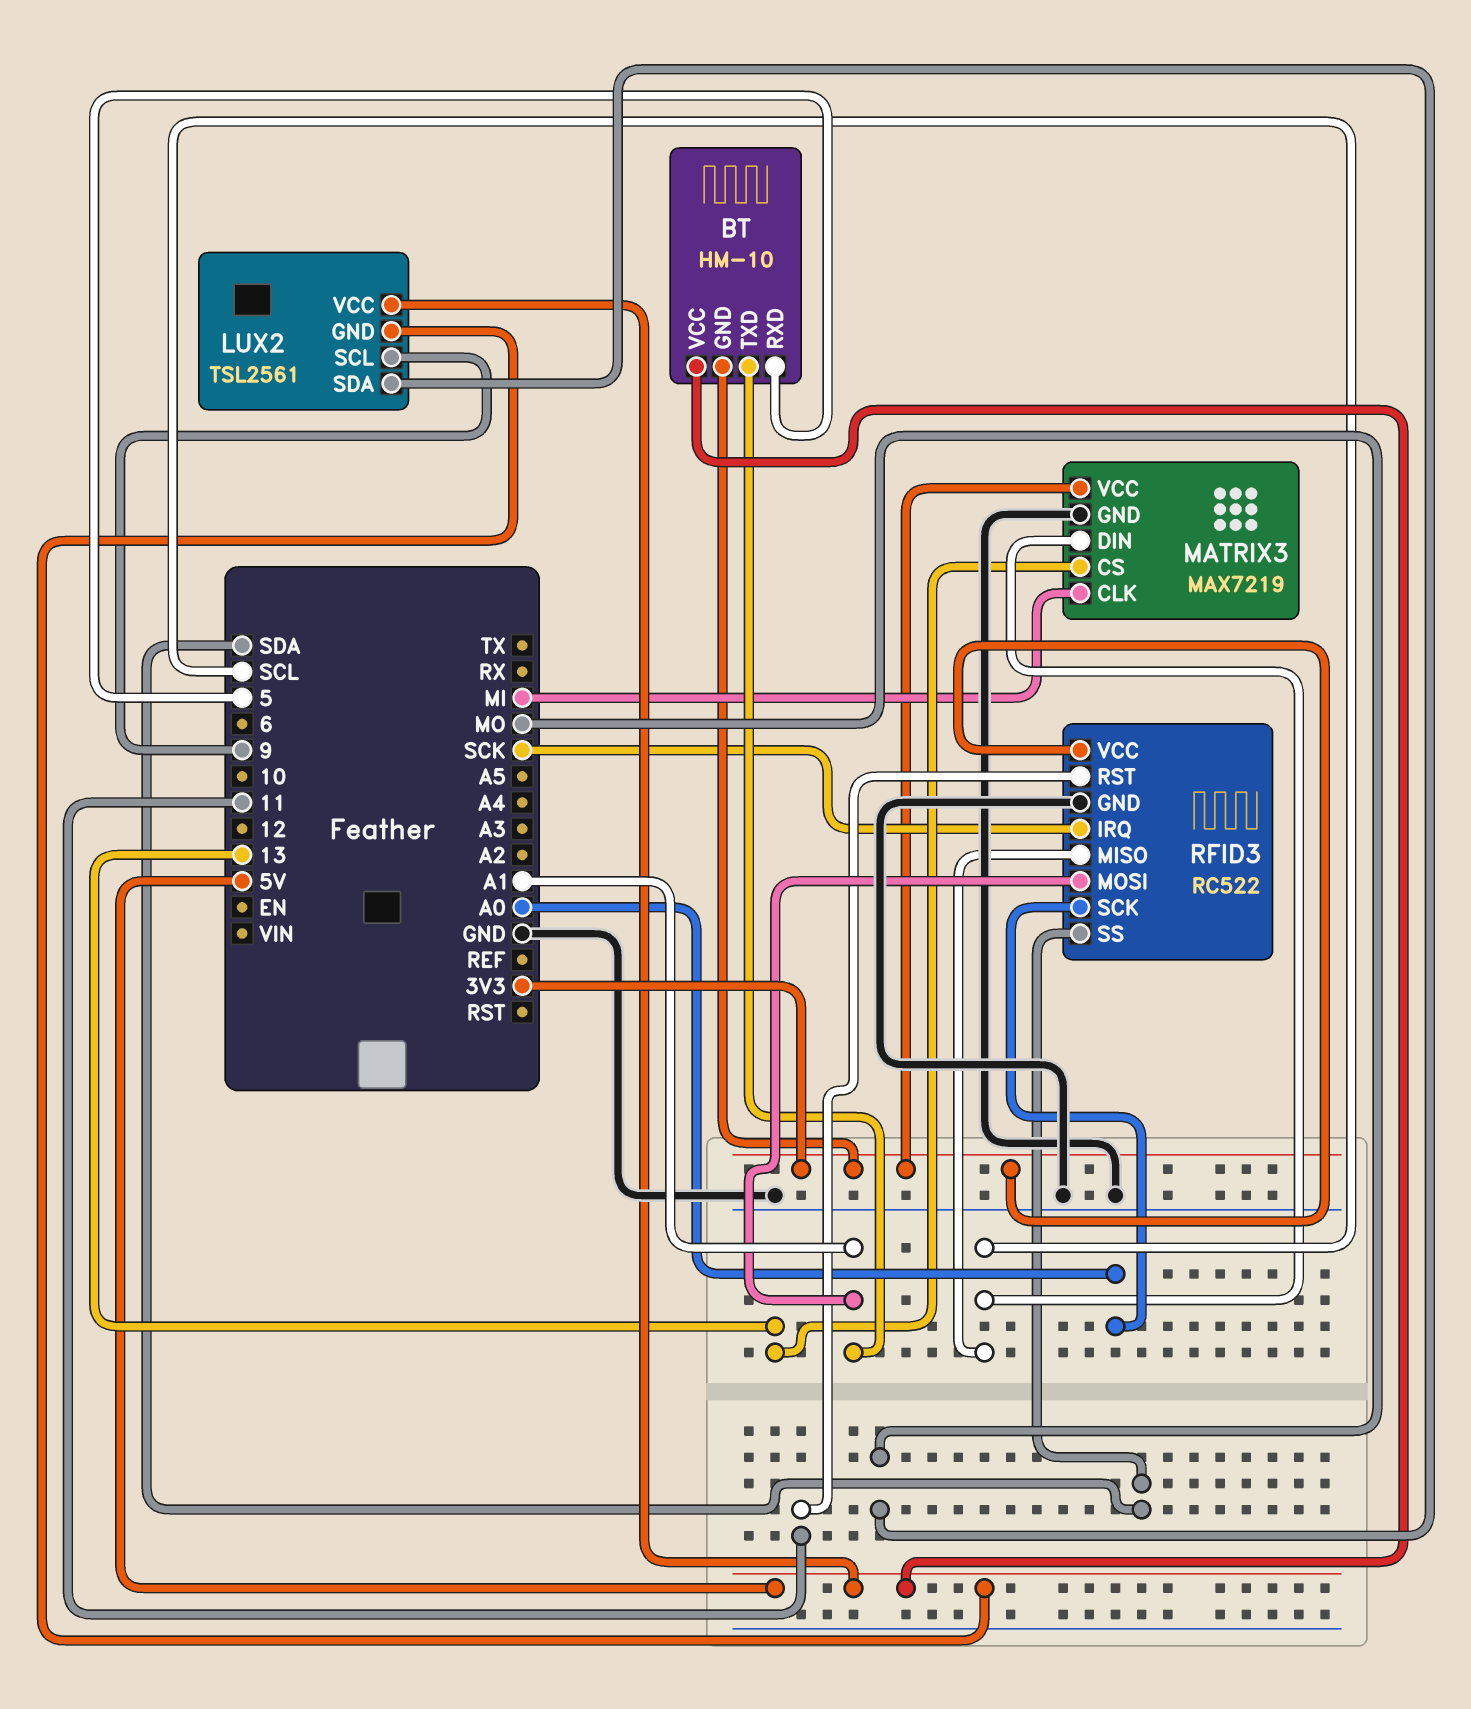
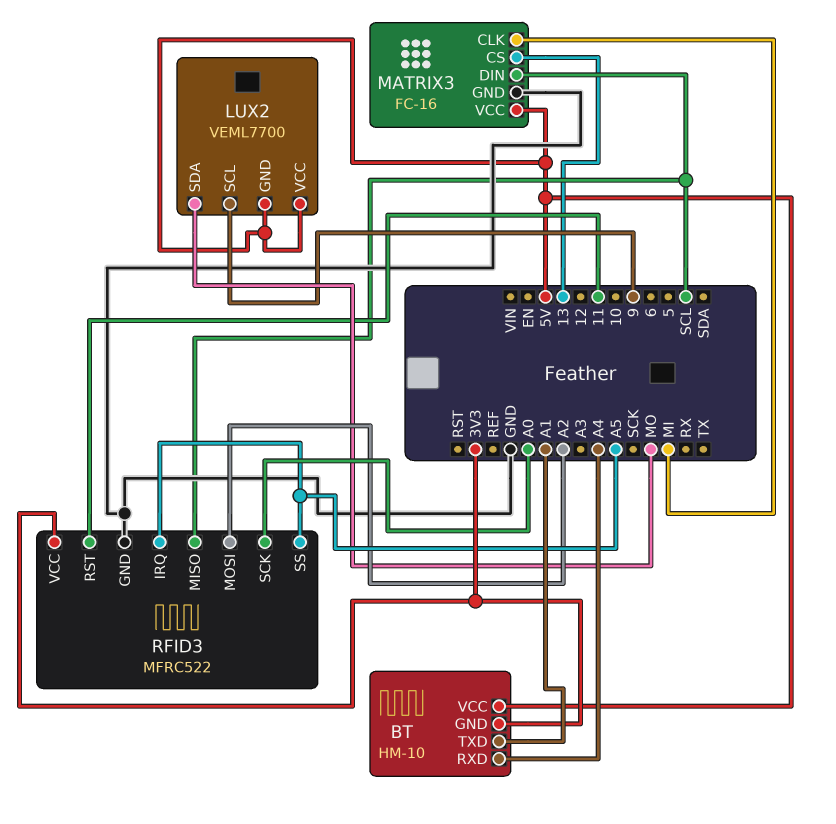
BT pin RXD: 5 -> A4
LUX2: TSL2561 -> VEML7700
MATRIX3: MAX7219 -> FC-16
MATRIX3 pin VCC: 3V3 -> 5V
RFID3: RC522 -> MFRC522
RFID3 pin IRQ: SCK -> A5
RFID3 pin MOSI: A1 -> A2
RFID3 pin SS: SDA -> A5

